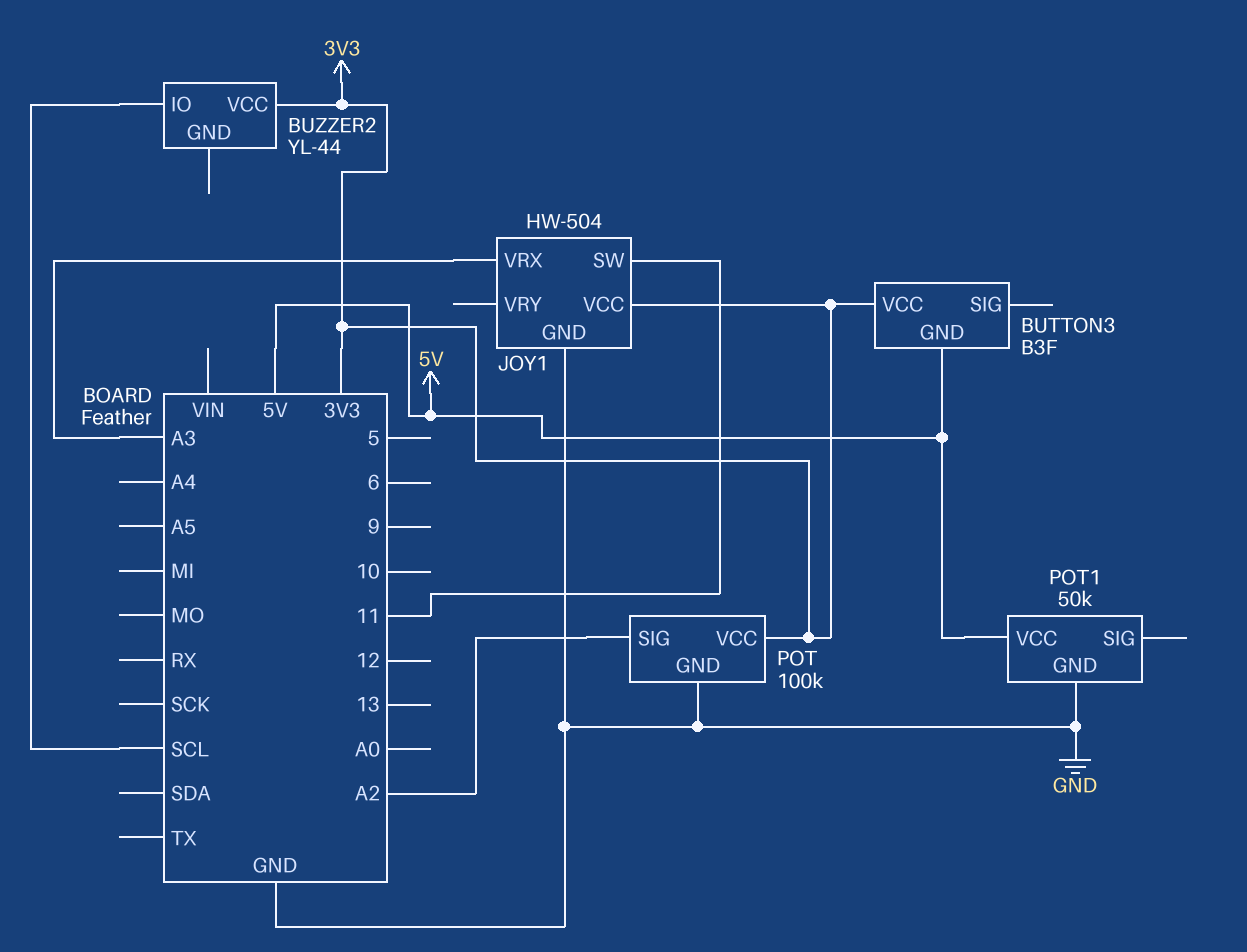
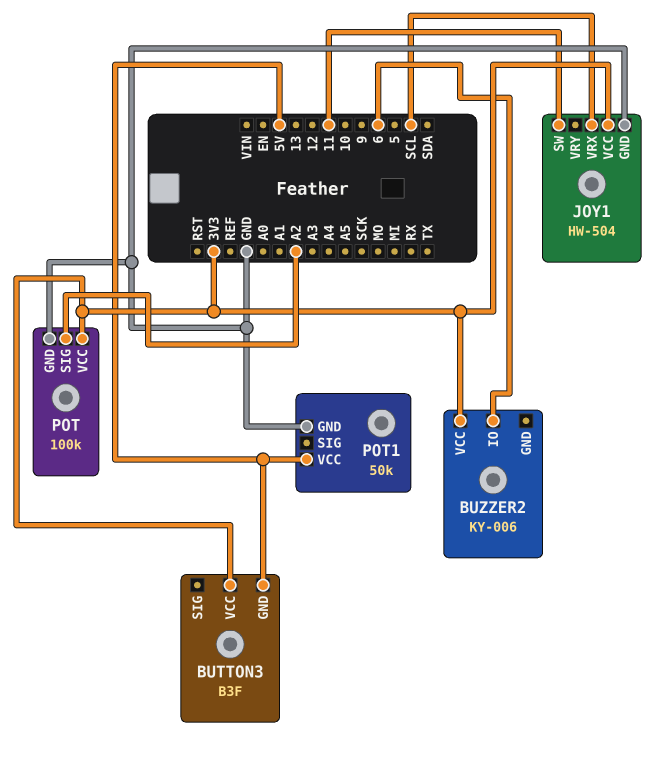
BUZZER2: YL-44 -> KY-006
BUZZER2 pin IO: SCL -> 6
JOY1 pin VRX: A3 -> SCL

